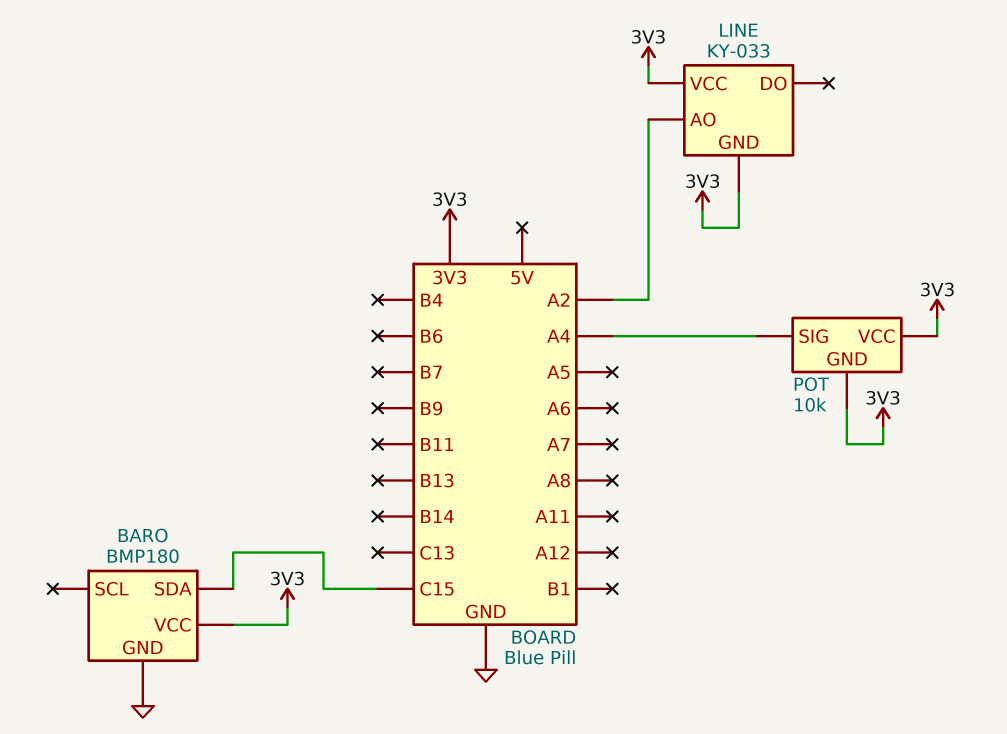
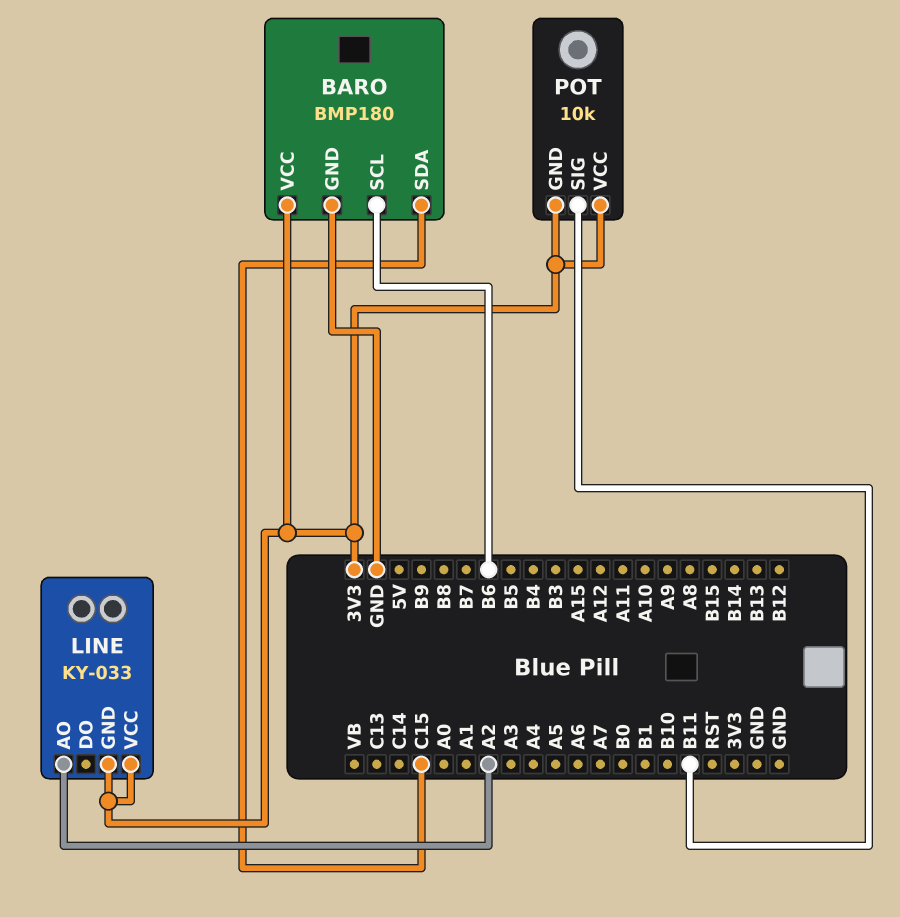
BARO pin SCL: none -> B6
POT pin SIG: A4 -> B11

